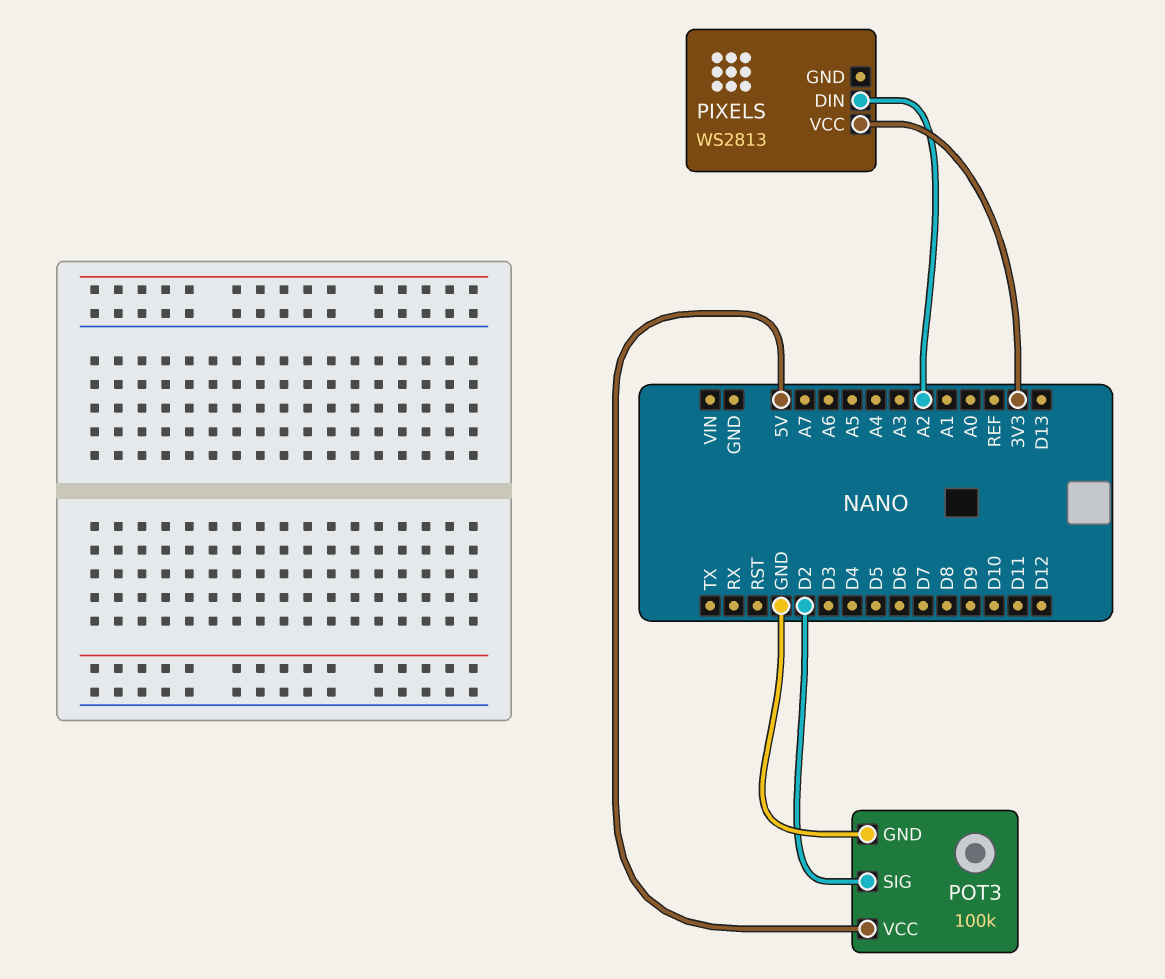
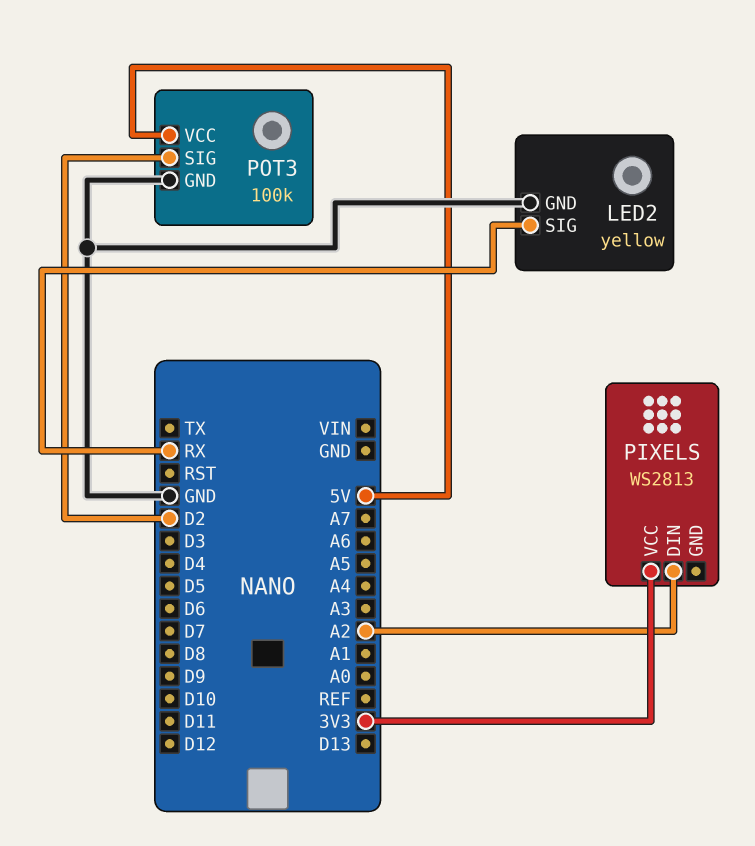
LED2: none -> yellow
LED2 pin GND: none -> GND
LED2 pin SIG: none -> RX

